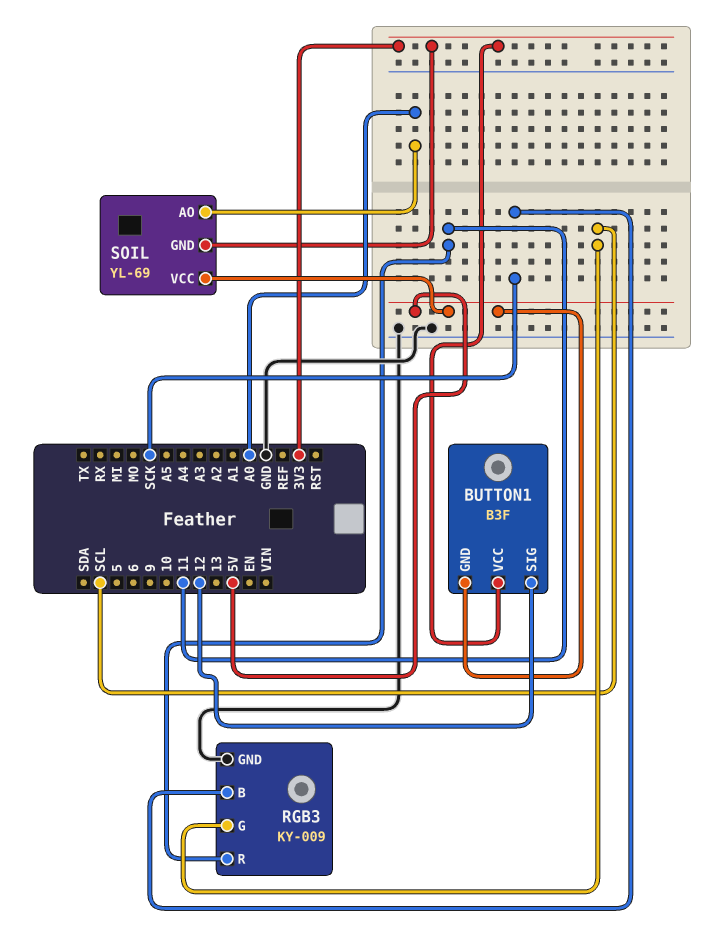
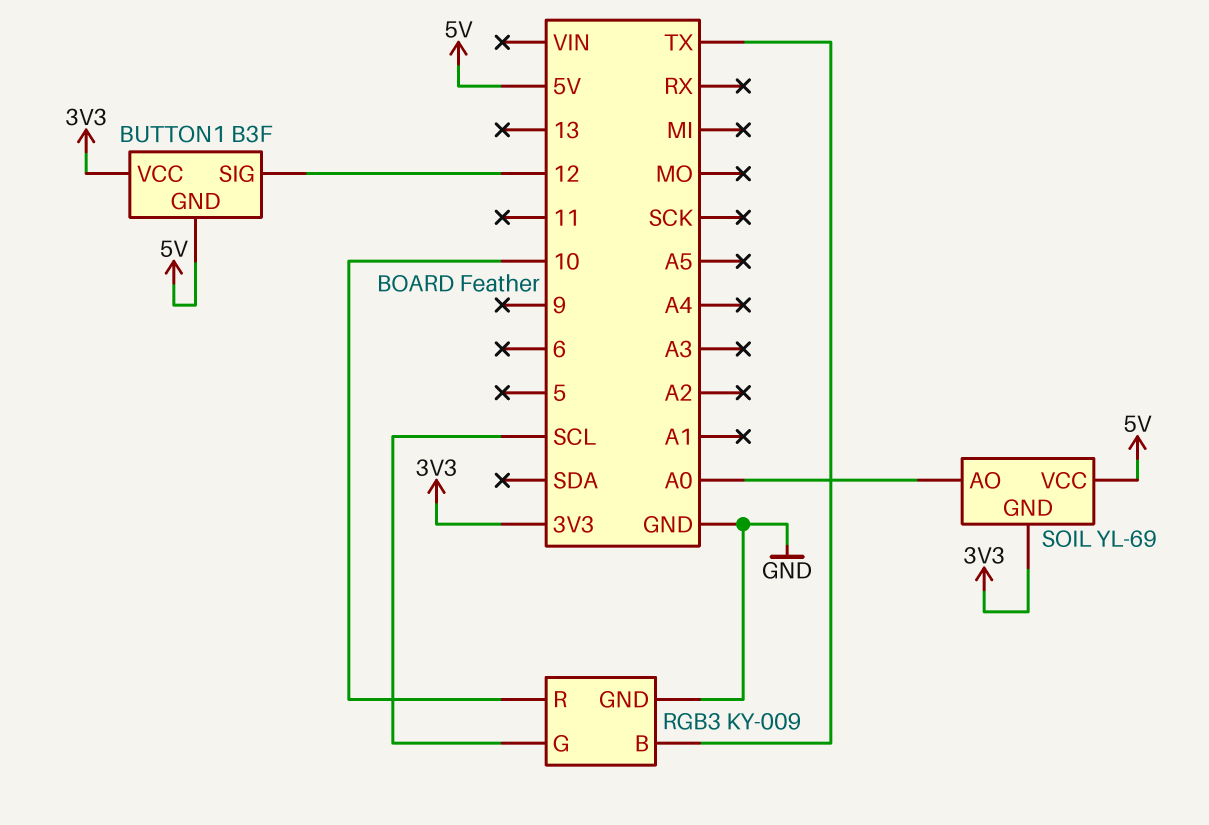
RGB3 pin B: SCK -> TX
RGB3 pin R: 11 -> 10

